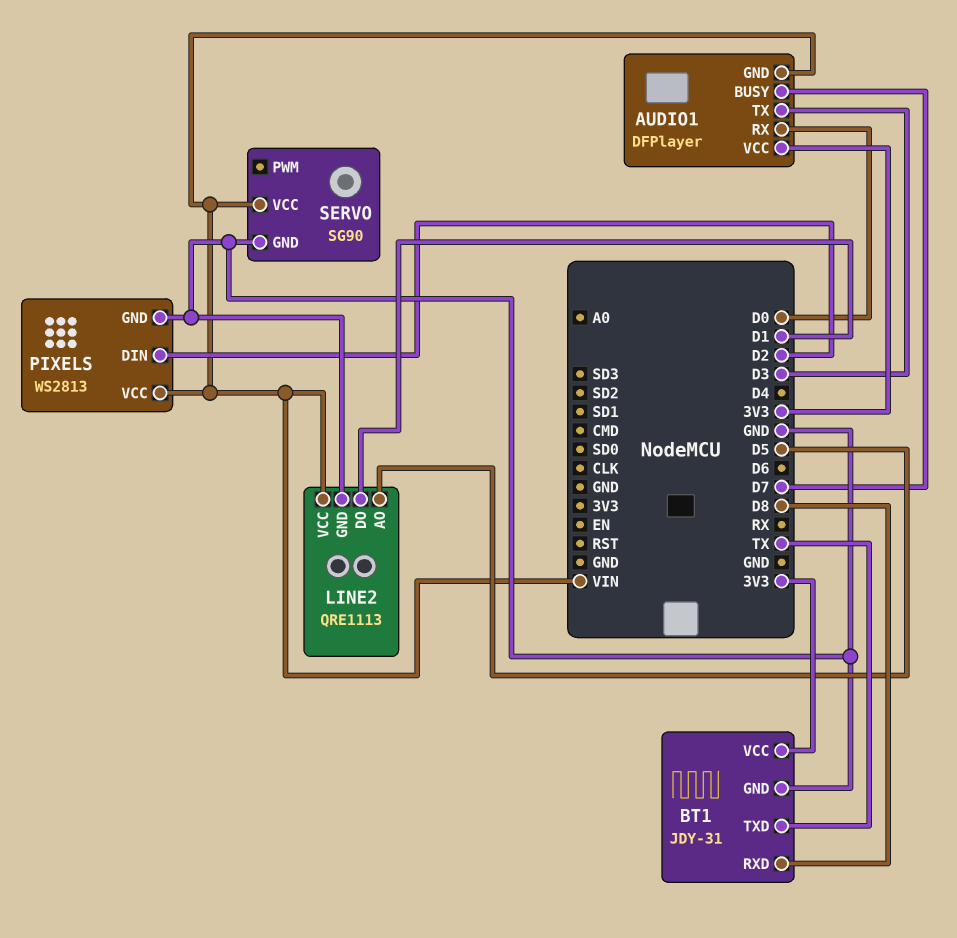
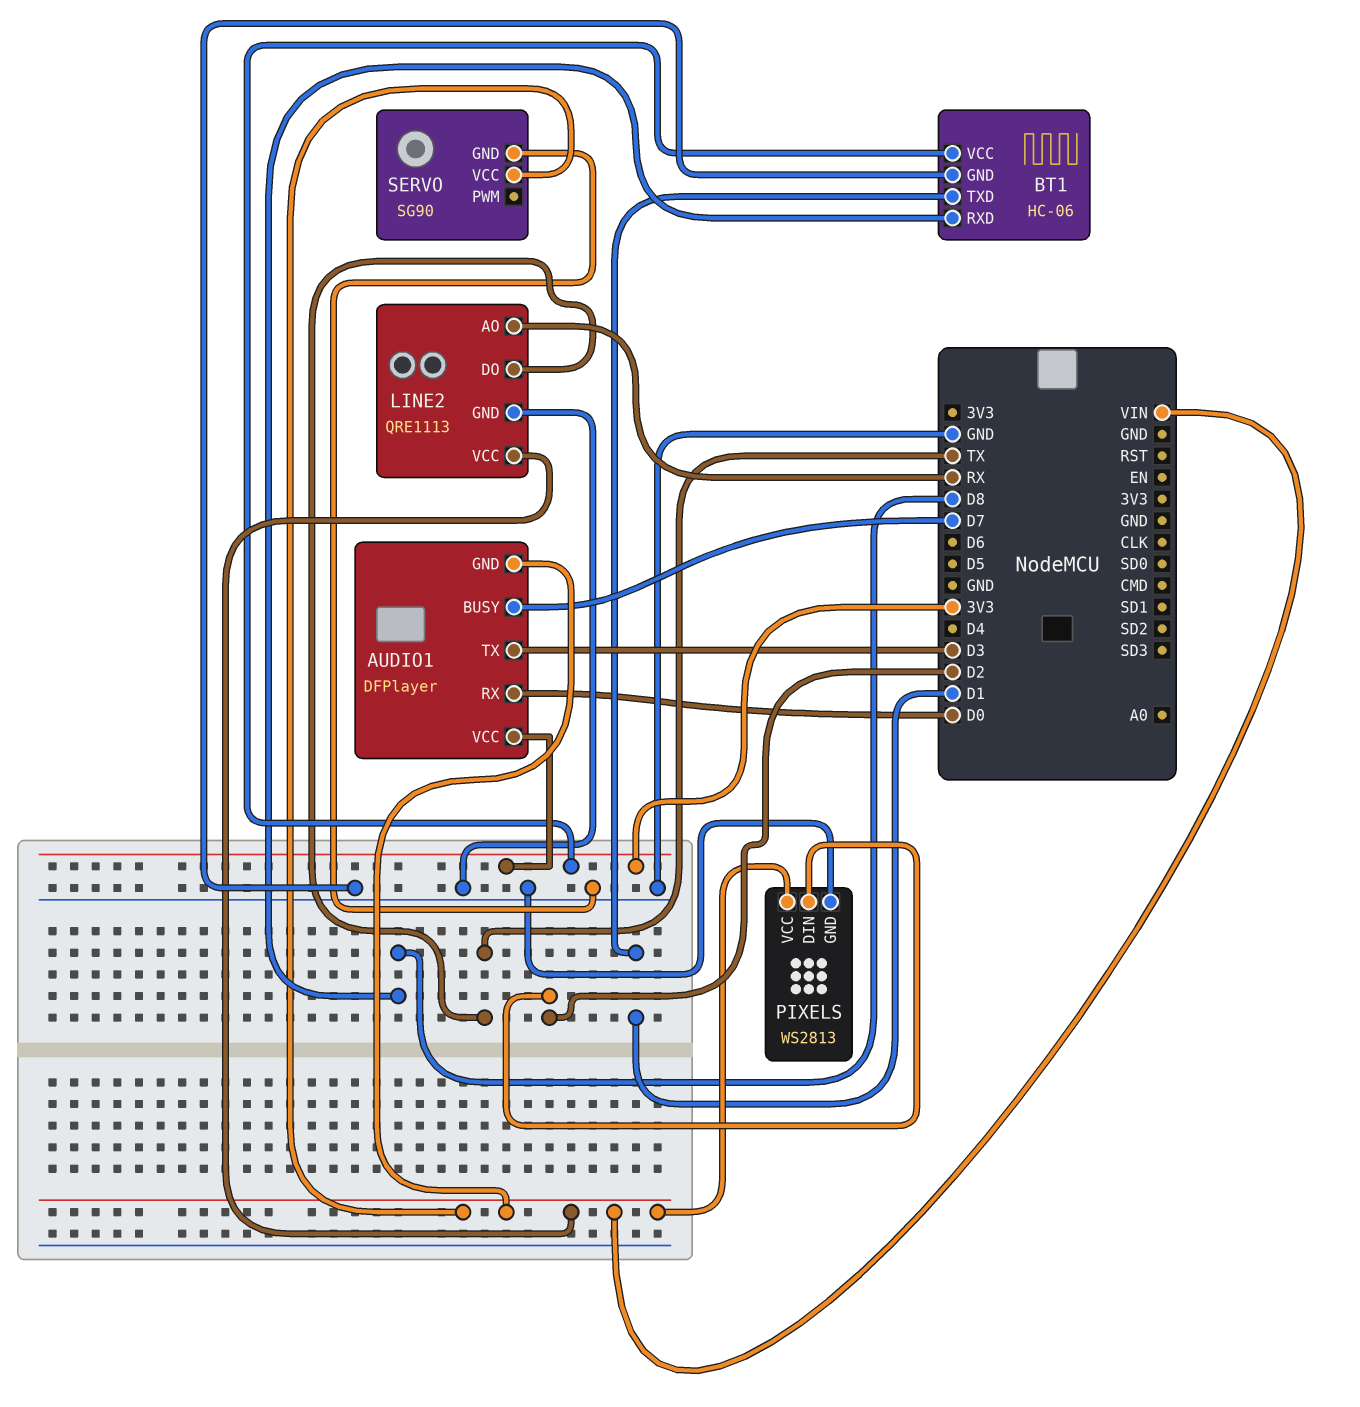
BT1: JDY-31 -> HC-06
BT1 pin TXD: TX -> D1
LINE2 pin AO: D5 -> RX
LINE2 pin DO: D1 -> TX

